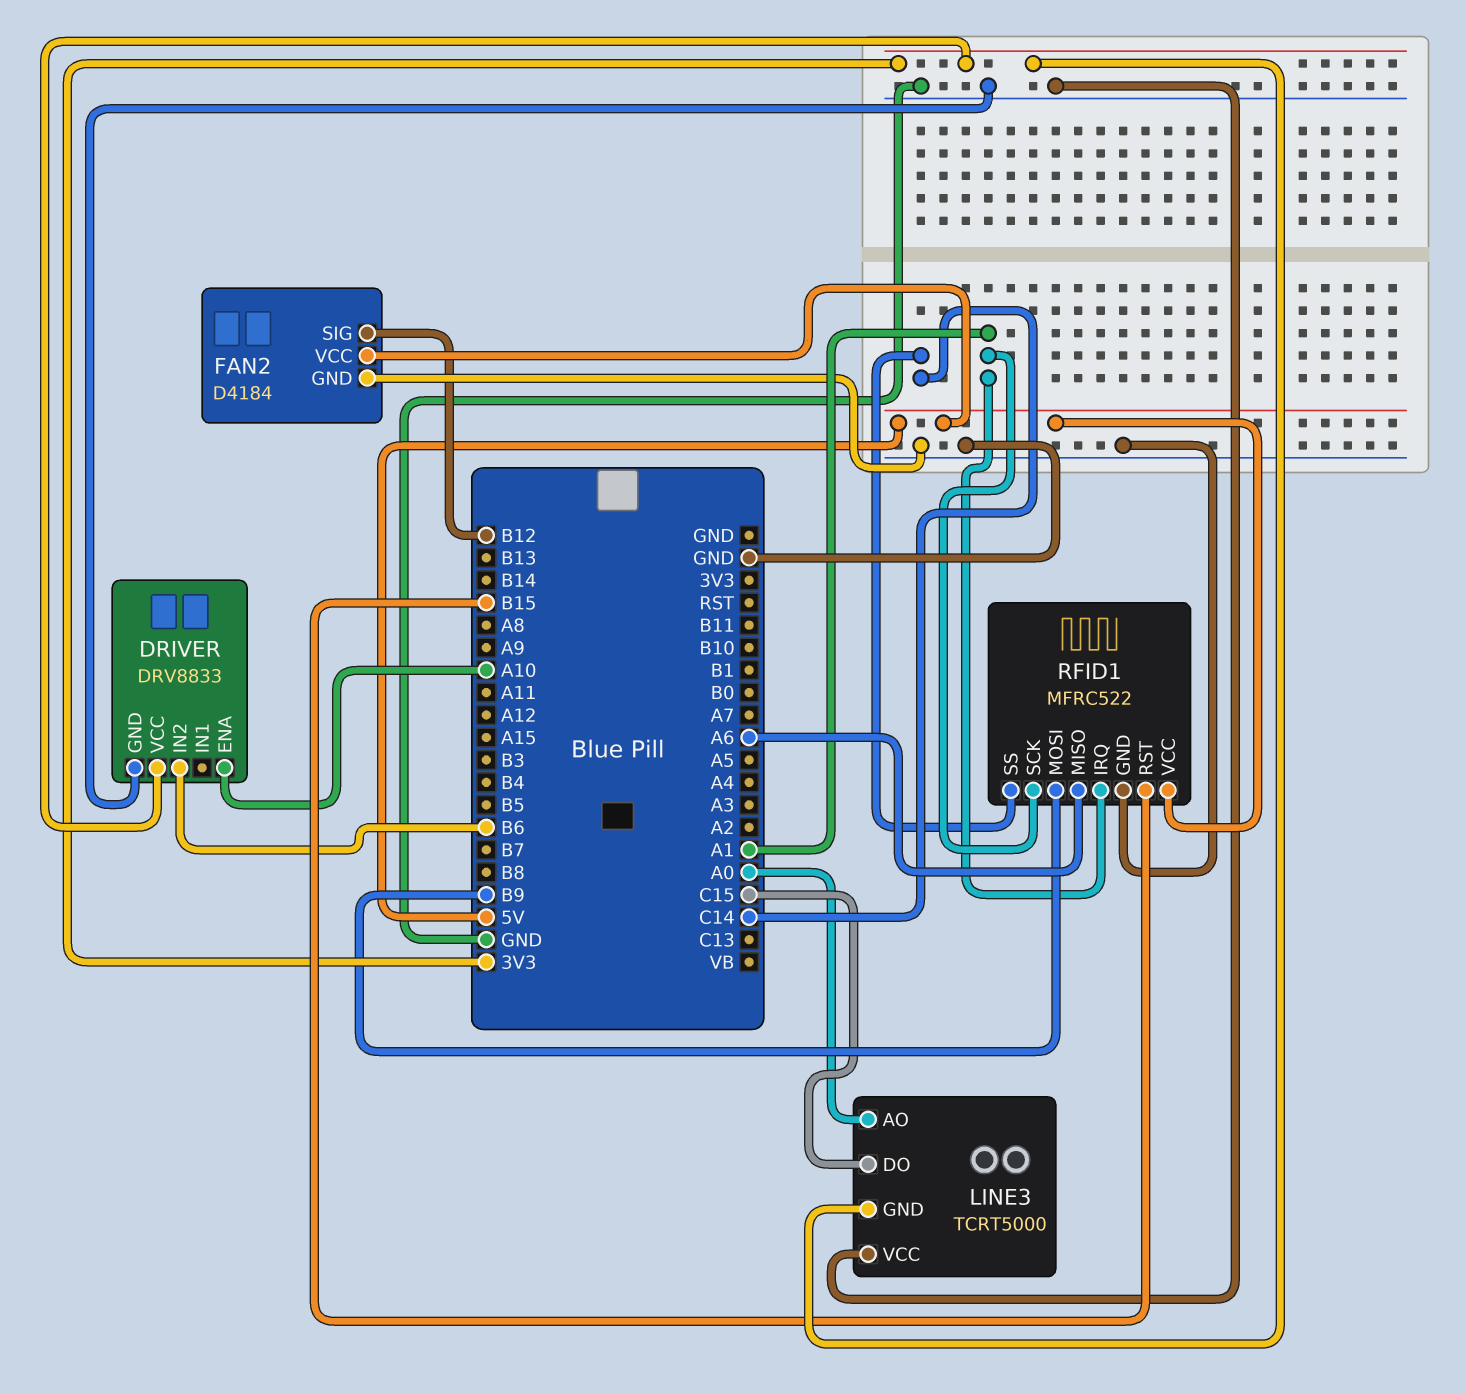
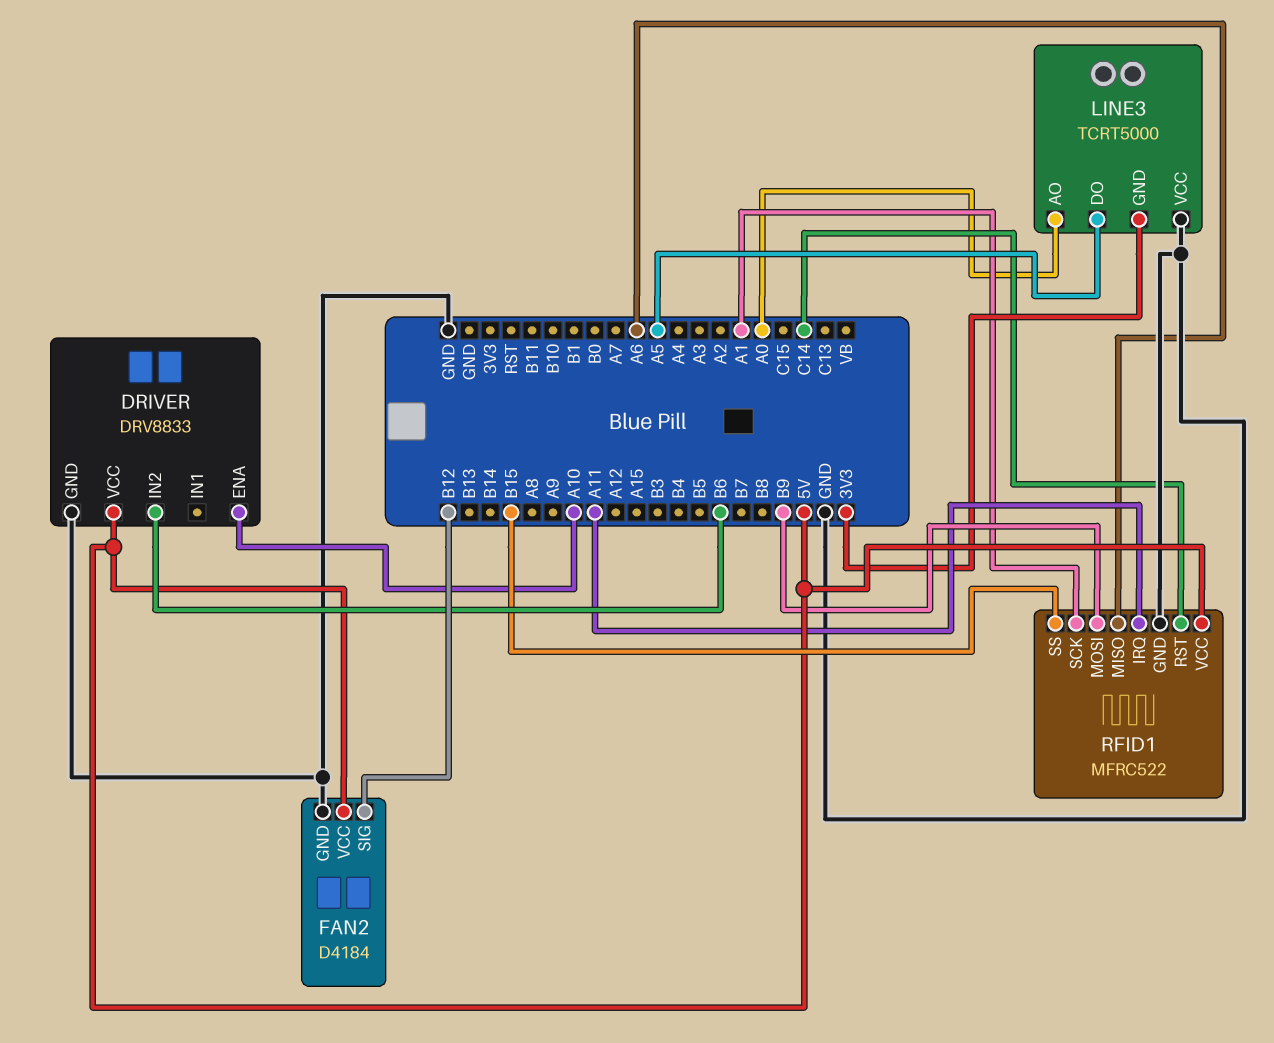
DRIVER pin VCC: 3V3 -> 5V
LINE3 pin DO: C15 -> A5
RFID1 pin IRQ: A1 -> A11
RFID1 pin RST: B15 -> C14
RFID1 pin SS: C14 -> B15

